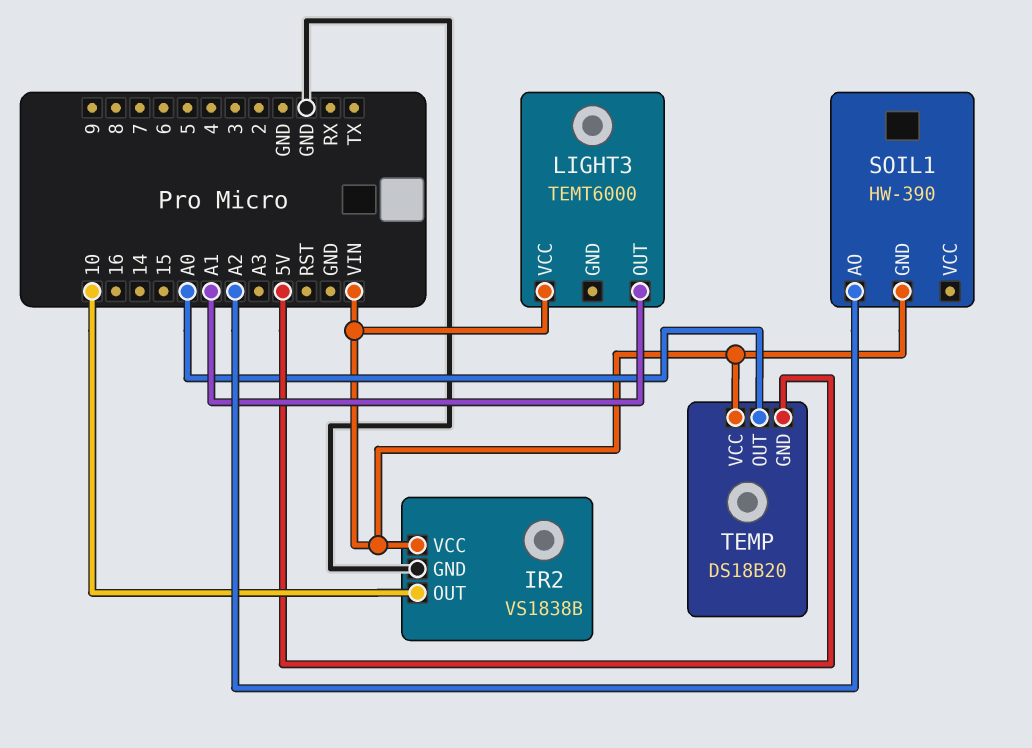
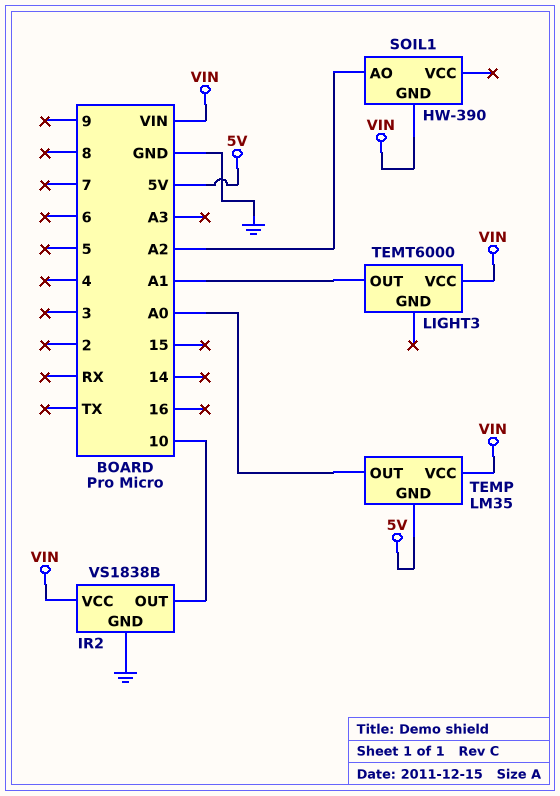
TEMP: DS18B20 -> LM35

